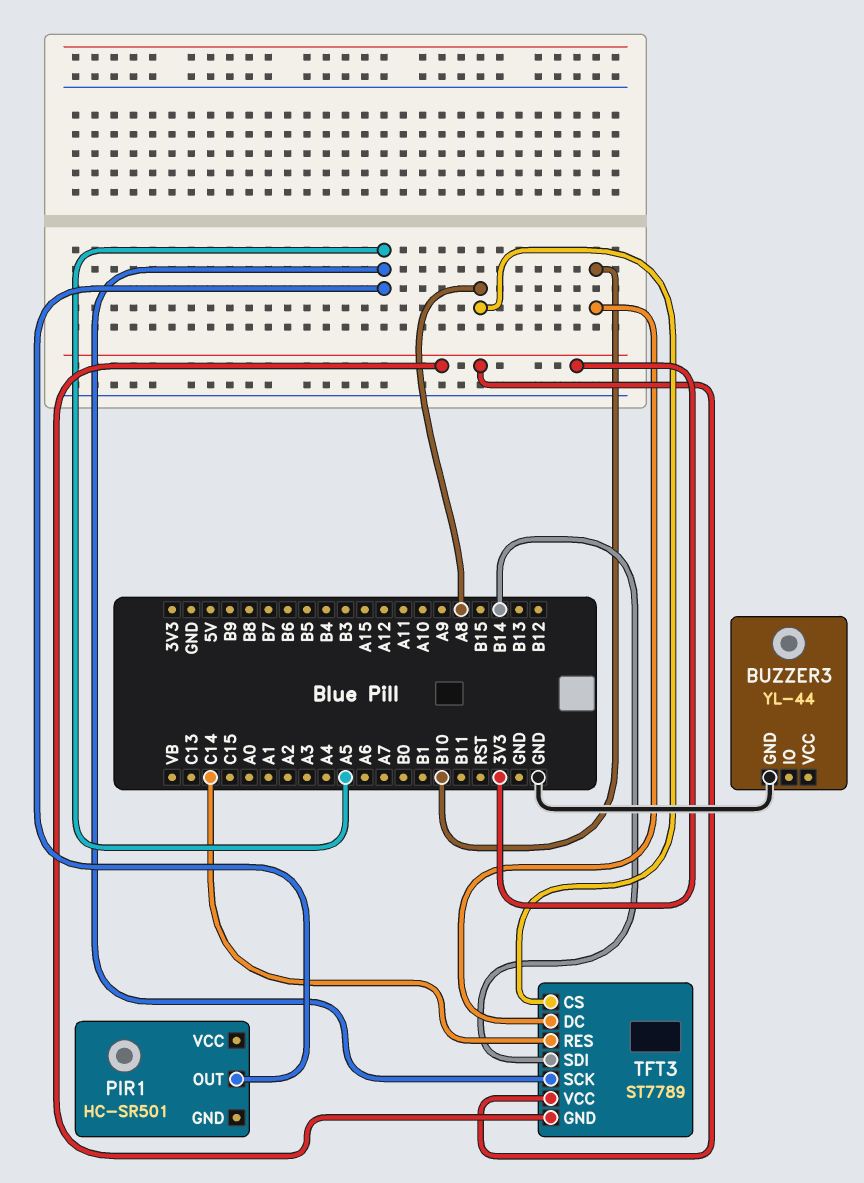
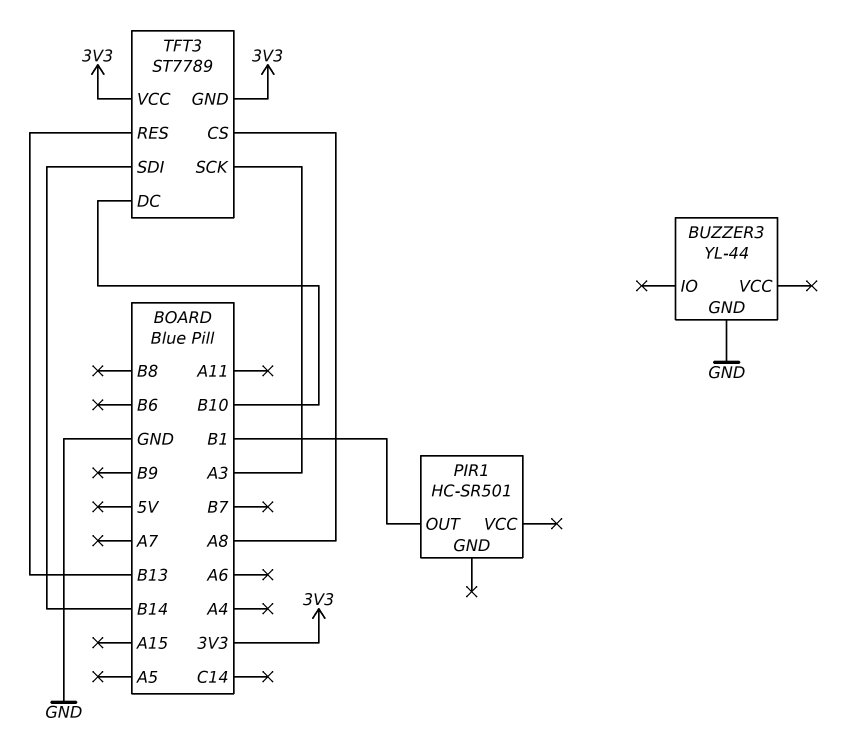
PIR1 pin OUT: A5 -> B1
TFT3 pin RES: C14 -> B13
TFT3 pin SCK: A5 -> A3

